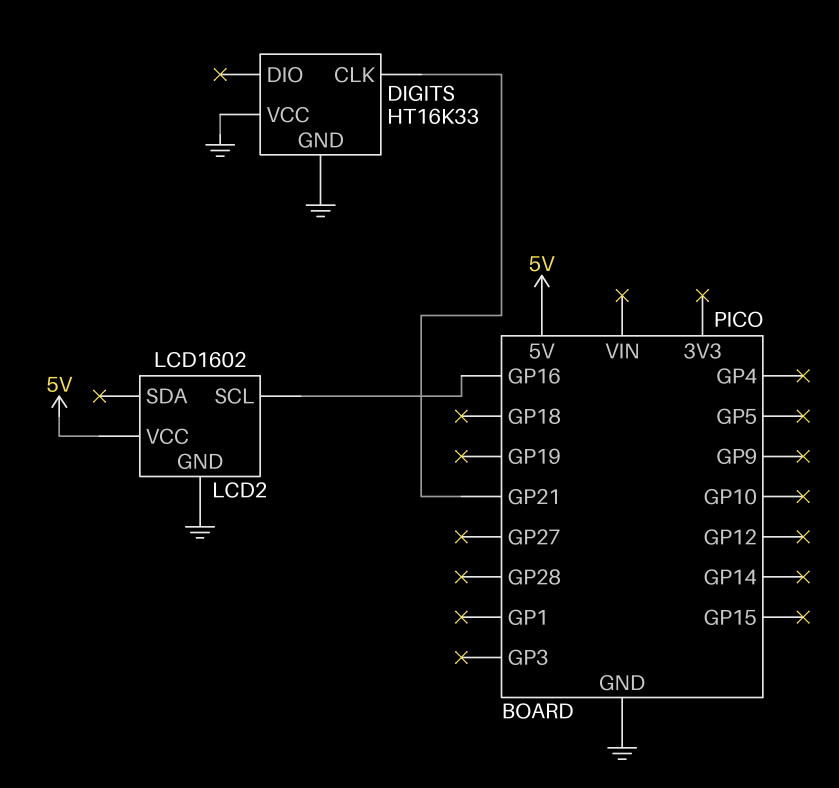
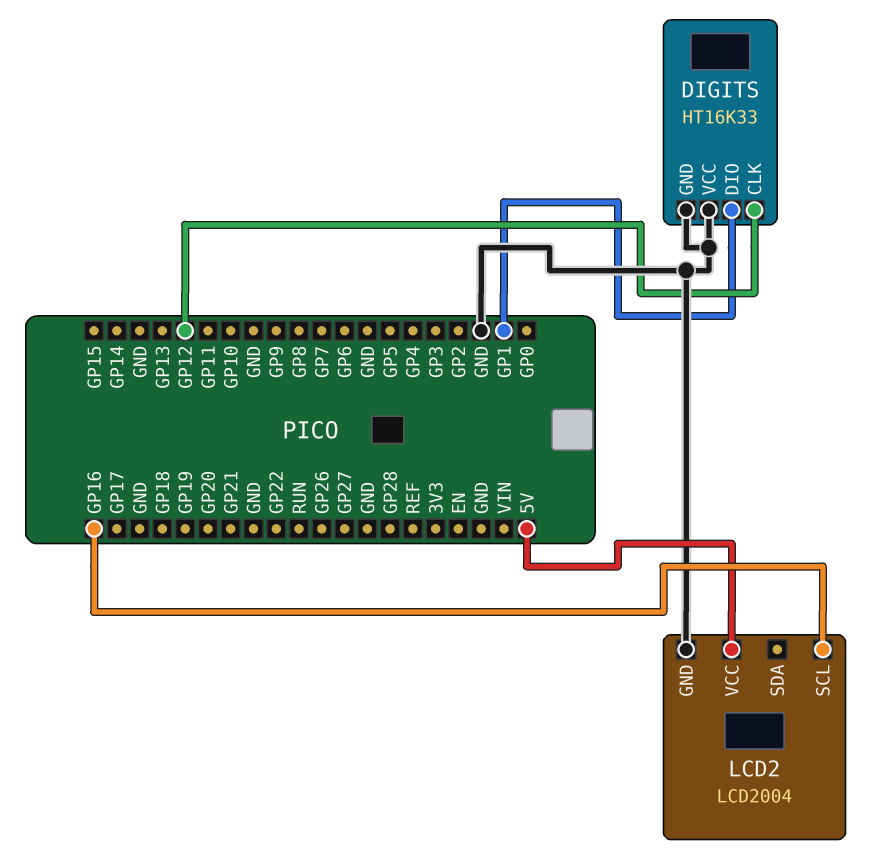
DIGITS pin CLK: GP21 -> GP12
DIGITS pin DIO: none -> GP1
LCD2: LCD1602 -> LCD2004

